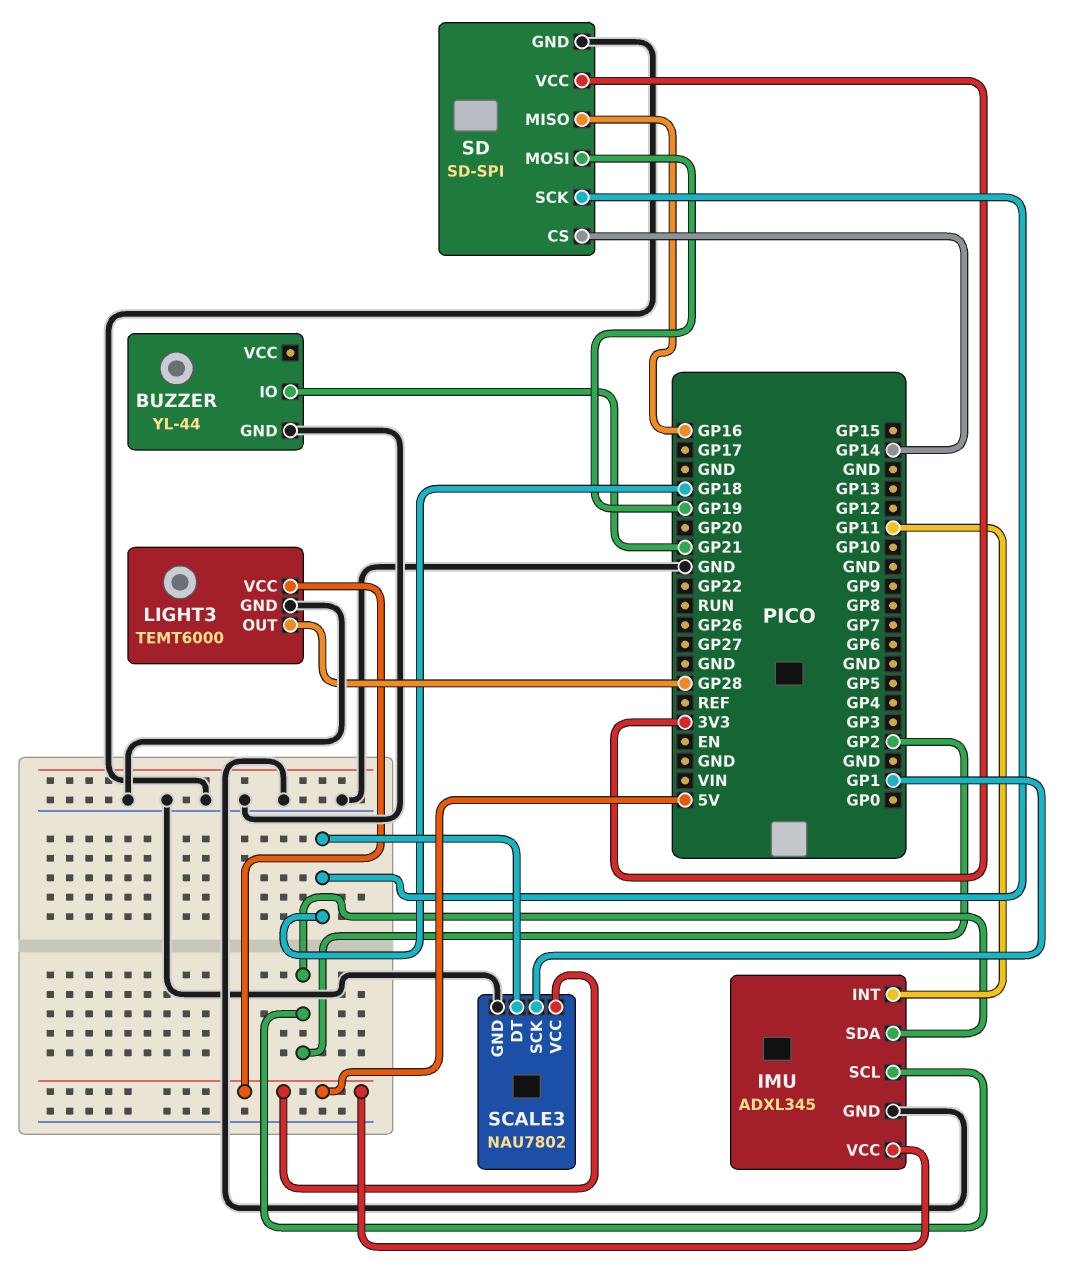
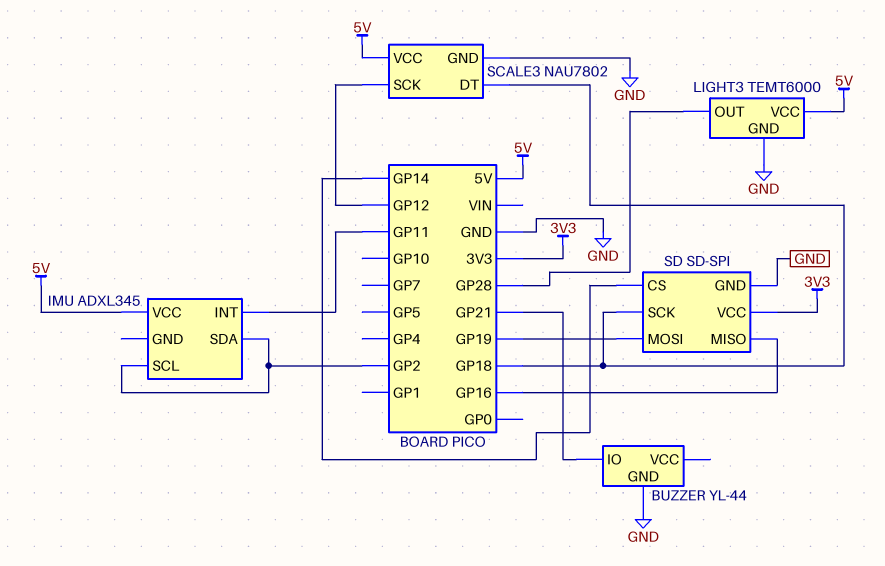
IMU pin GND: GND -> none
SCALE3 pin SCK: GP1 -> GP12

